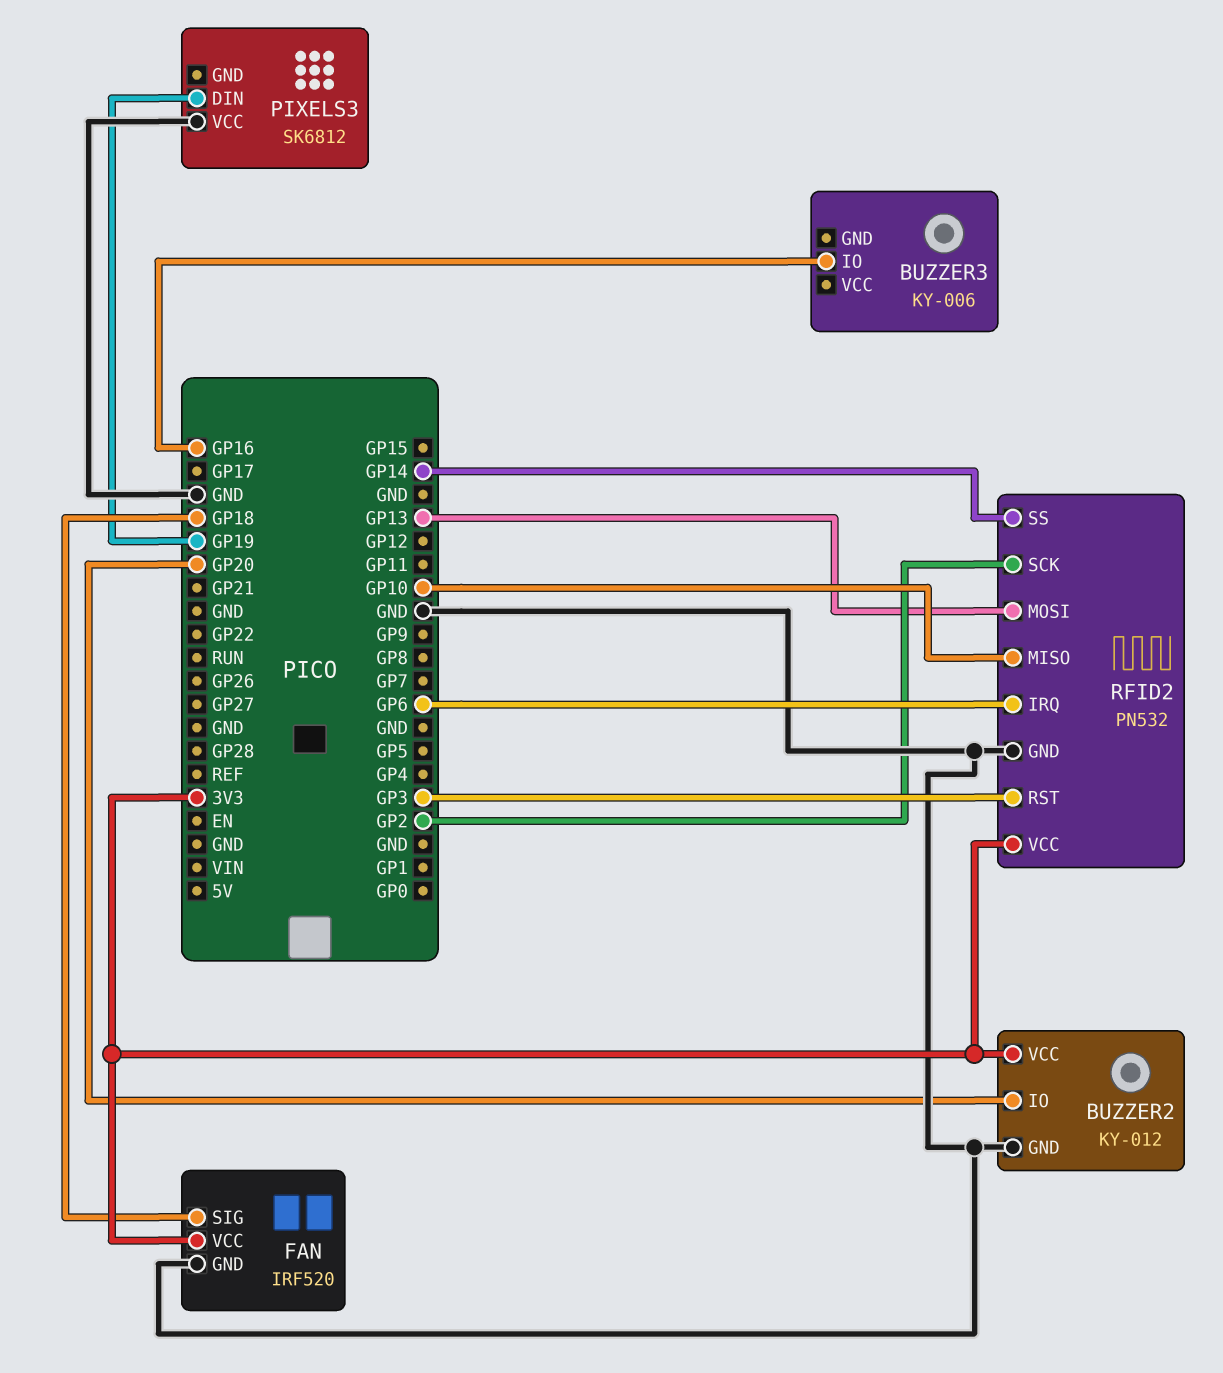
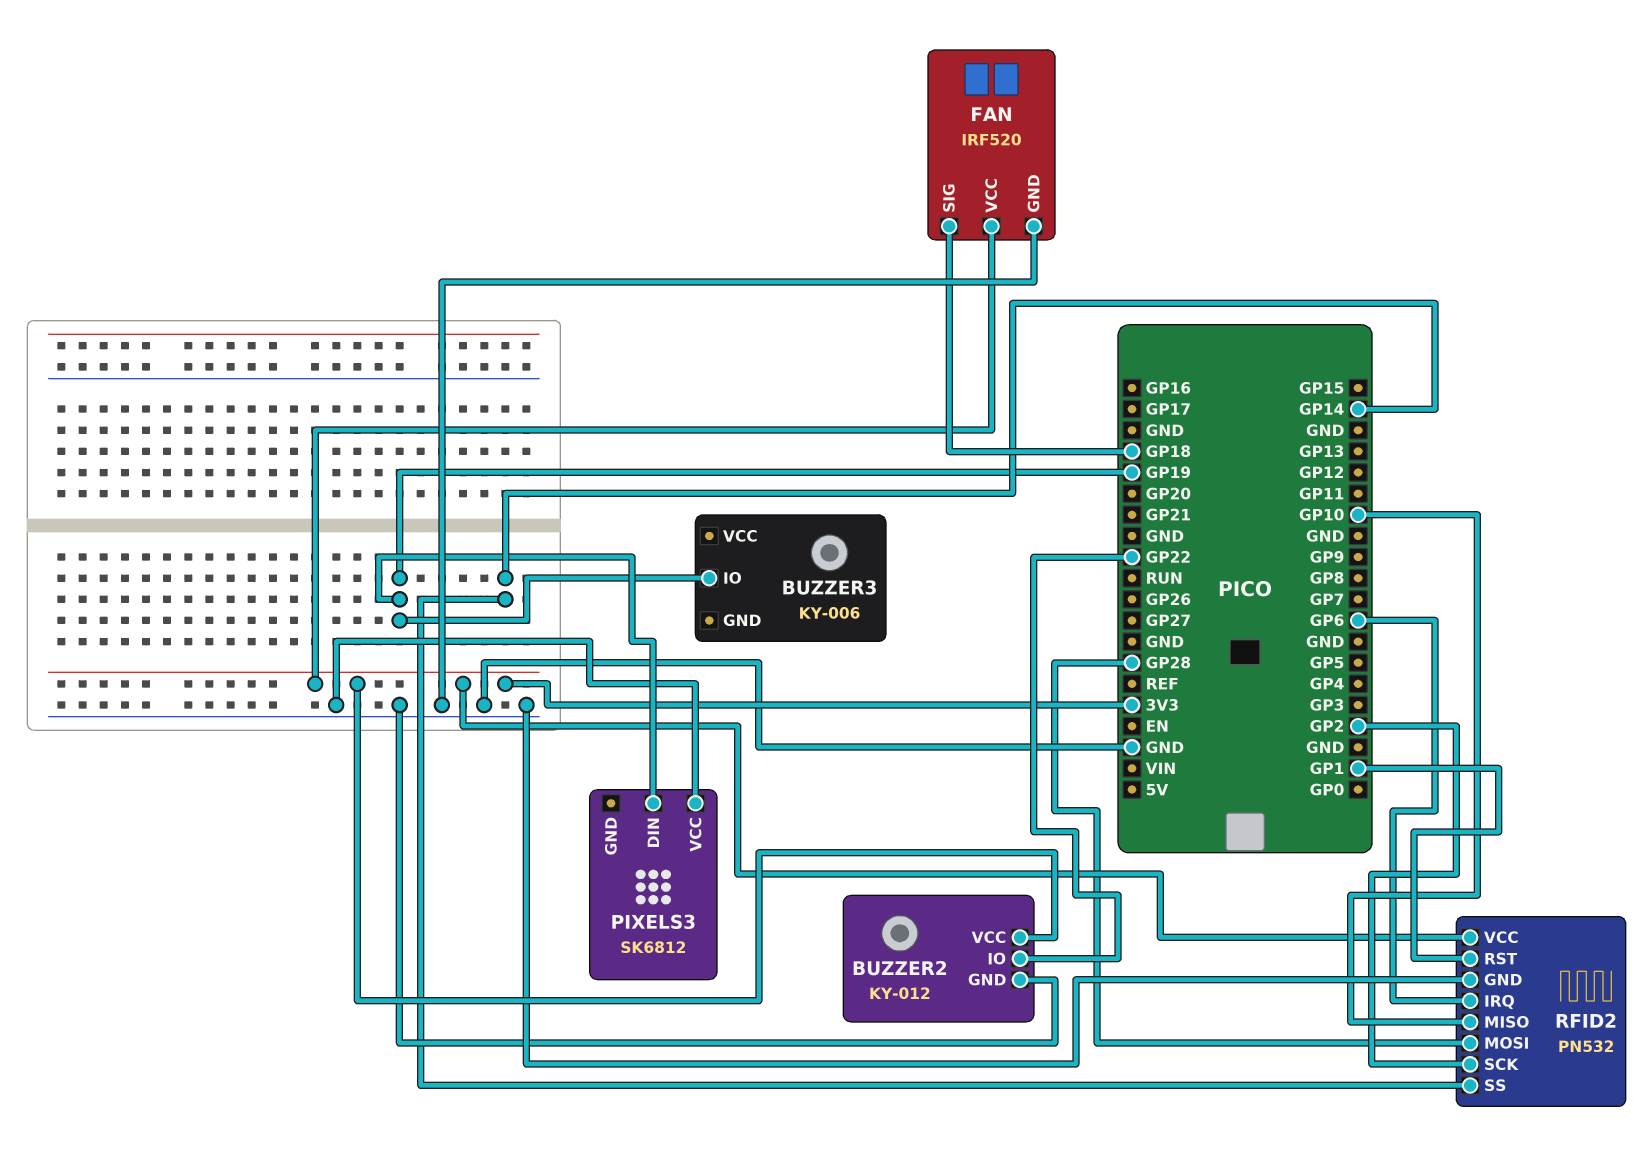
BUZZER2 pin IO: GP20 -> GP22
BUZZER3 pin IO: GP16 -> GP19
RFID2 pin MOSI: GP13 -> GP28
RFID2 pin RST: GP3 -> GP1

